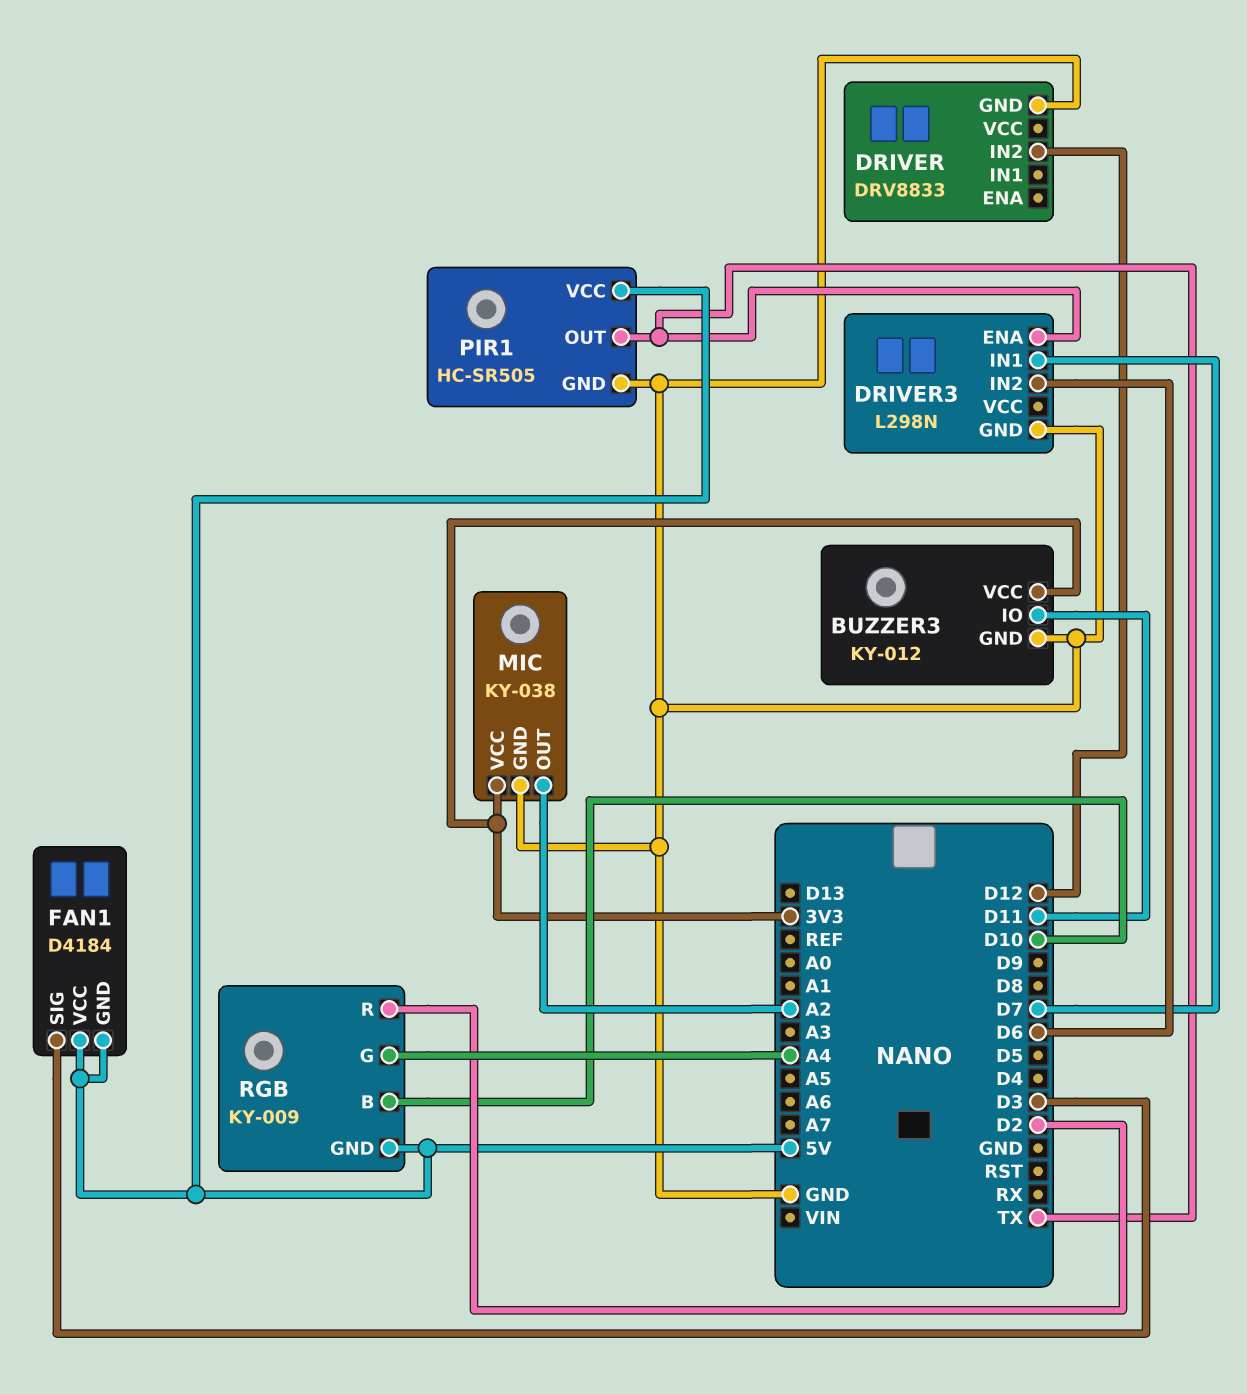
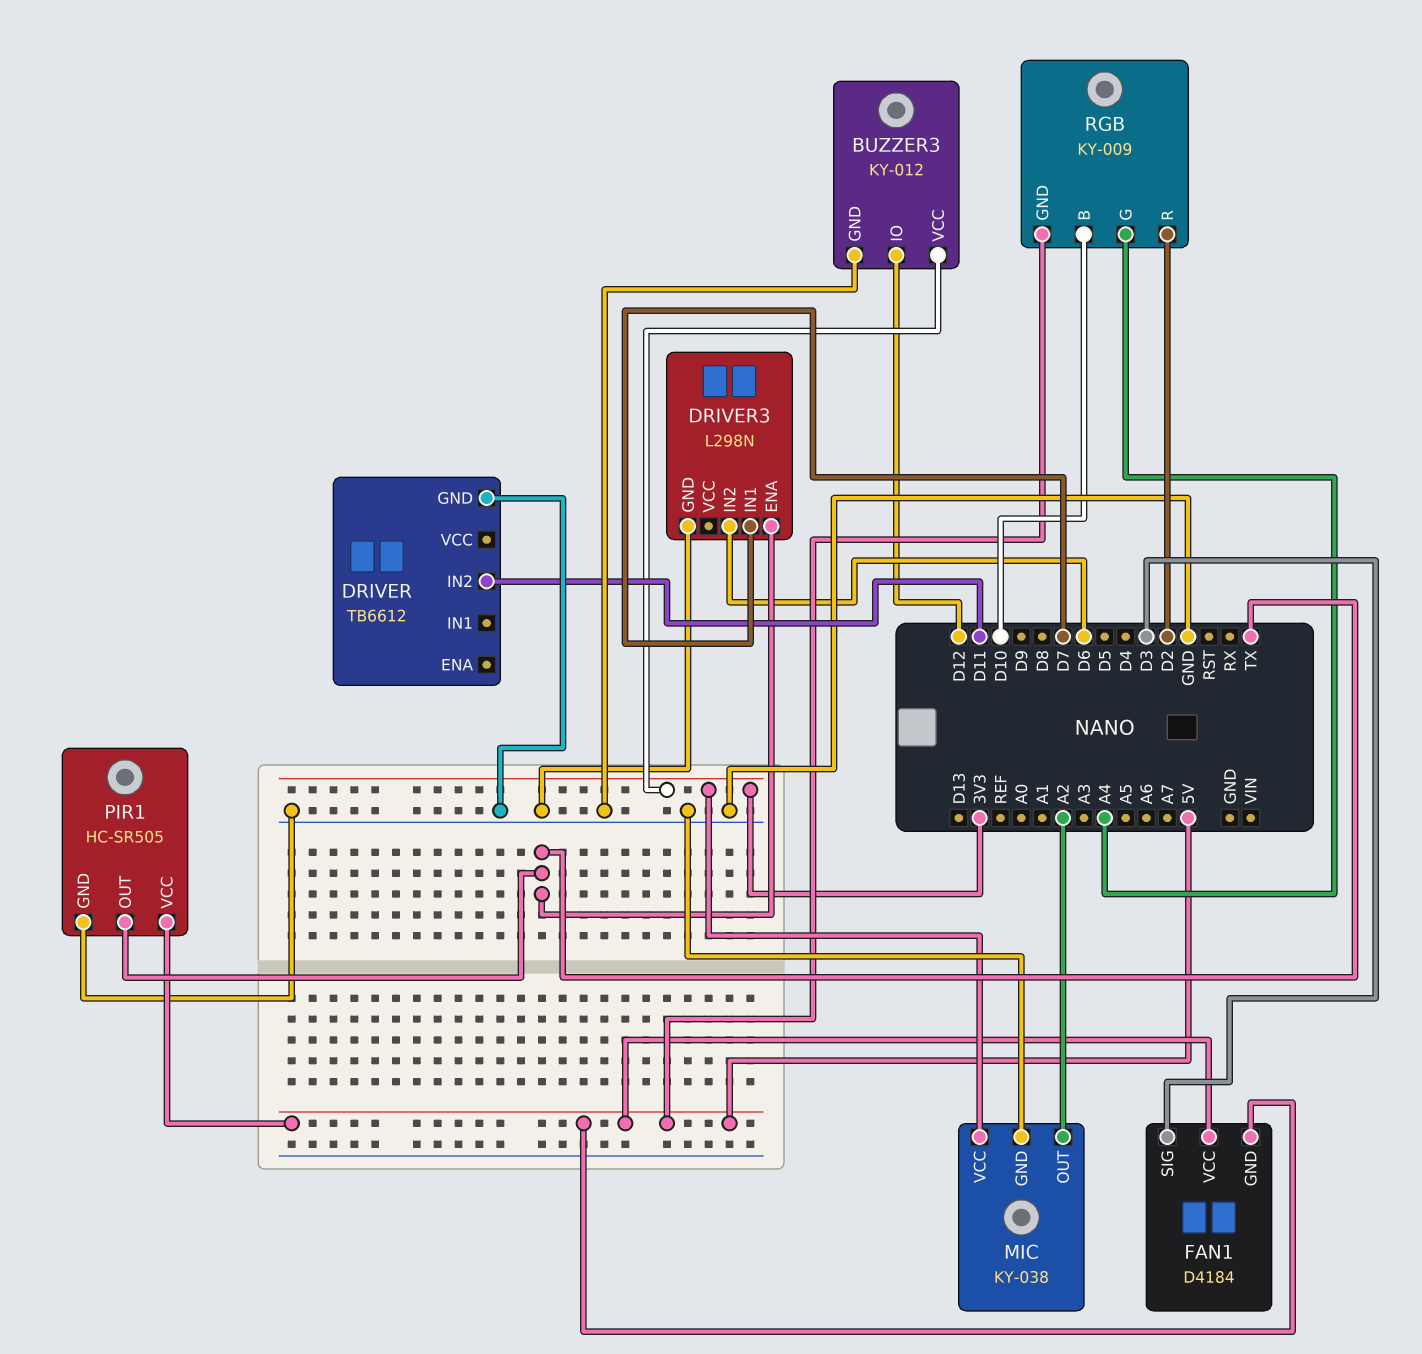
BUZZER3 pin IO: D11 -> D12
DRIVER: DRV8833 -> TB6612
DRIVER pin IN2: D12 -> D11

